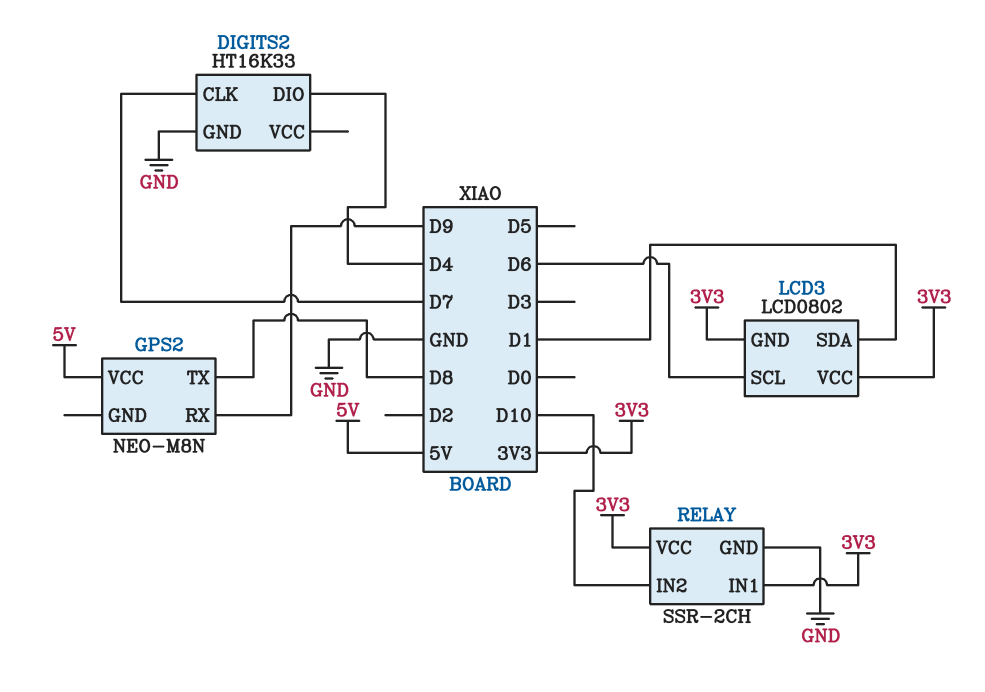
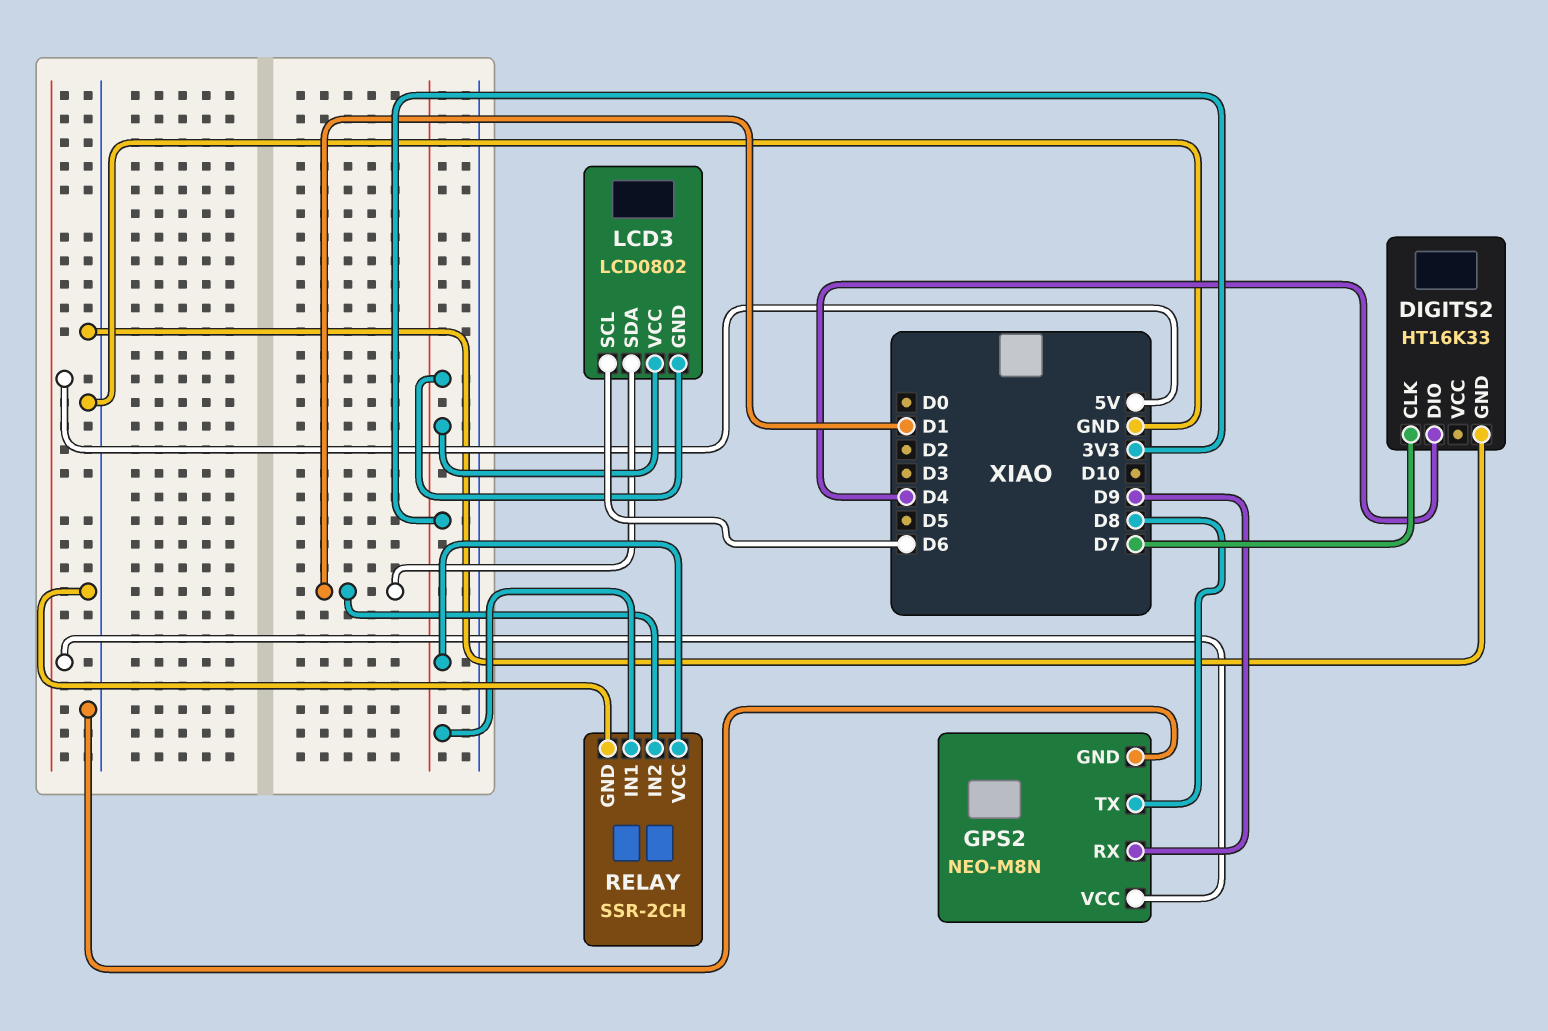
GPS2 pin GND: none -> GND
RELAY pin IN2: D10 -> D1

